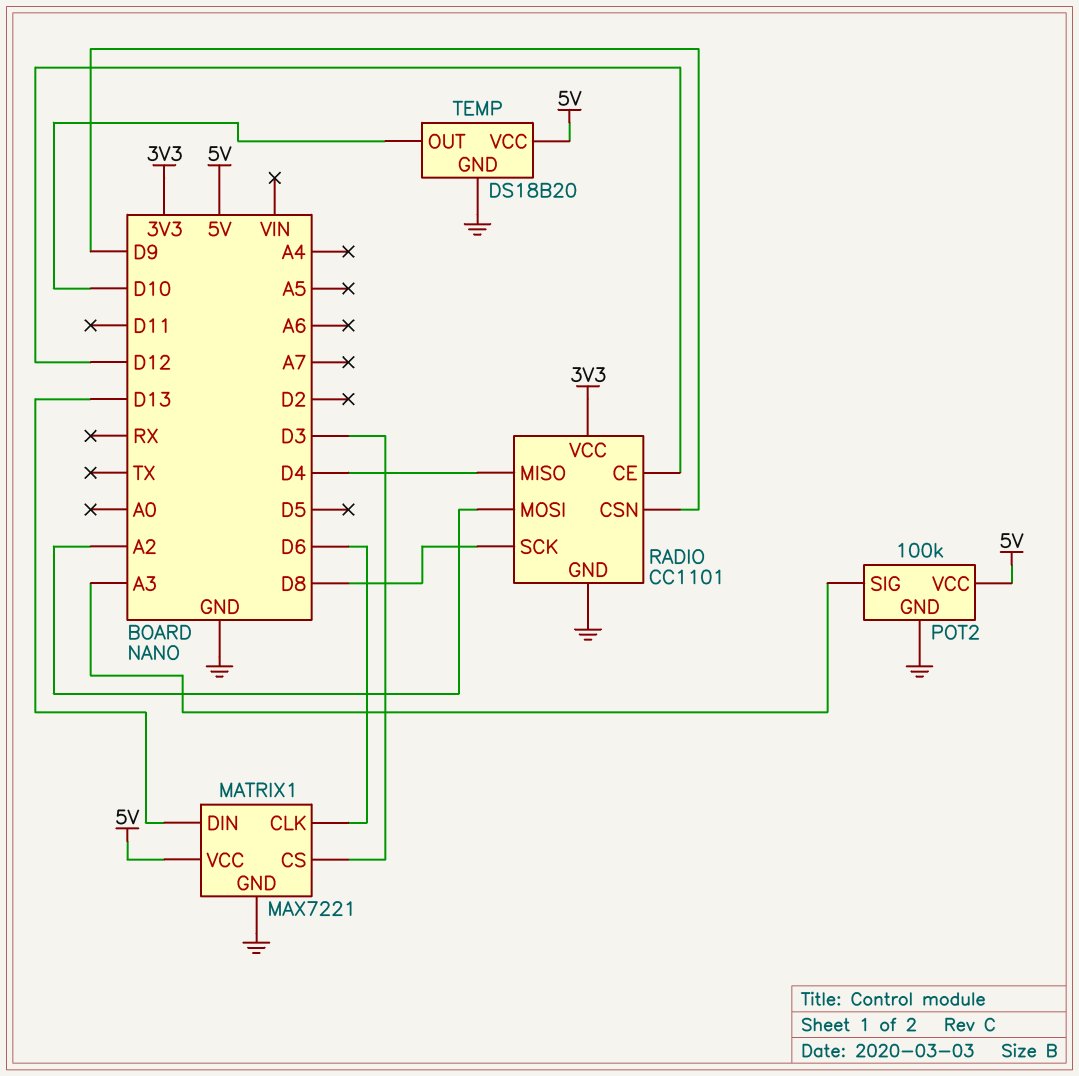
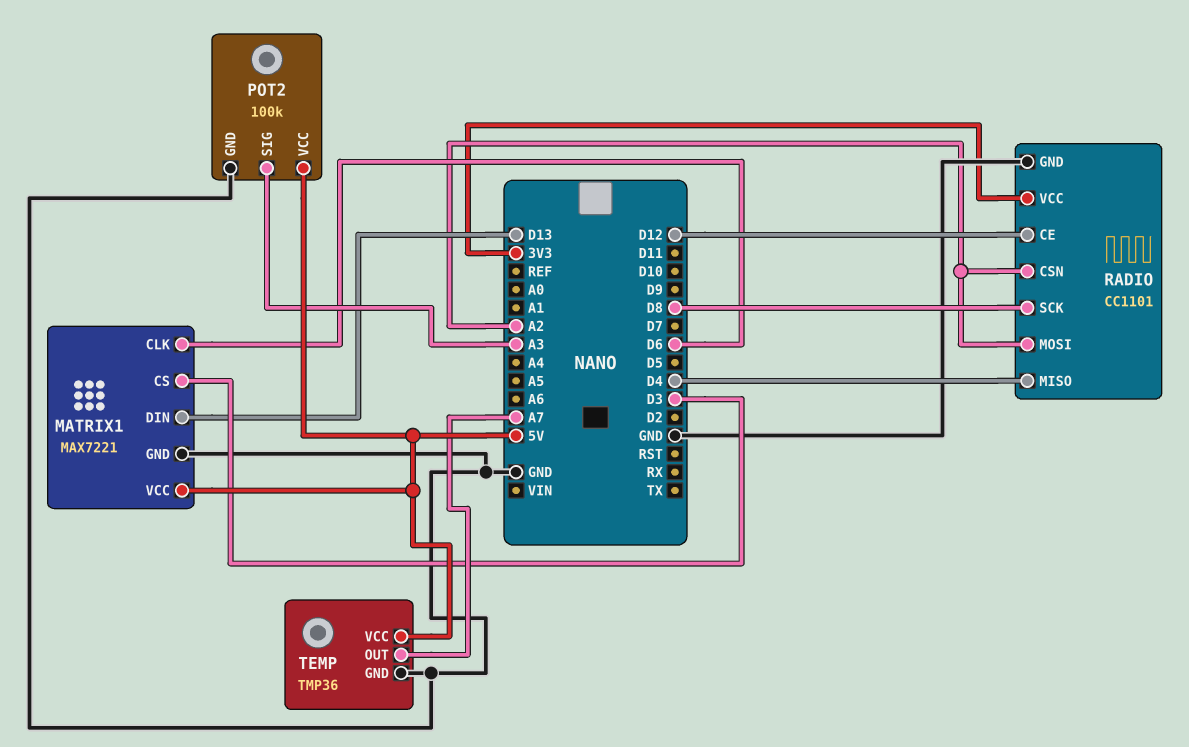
RADIO pin CSN: D9 -> A2
TEMP: DS18B20 -> TMP36
TEMP pin OUT: D10 -> A7

